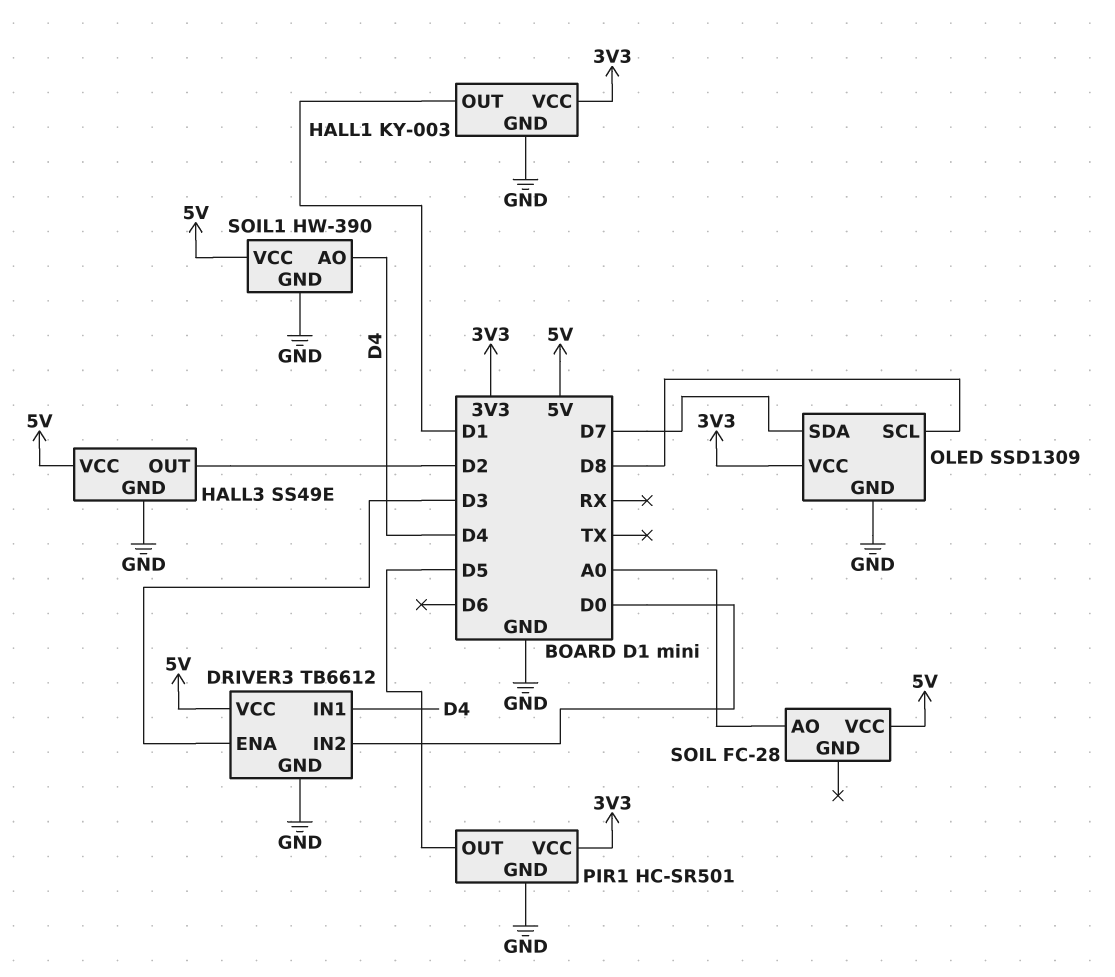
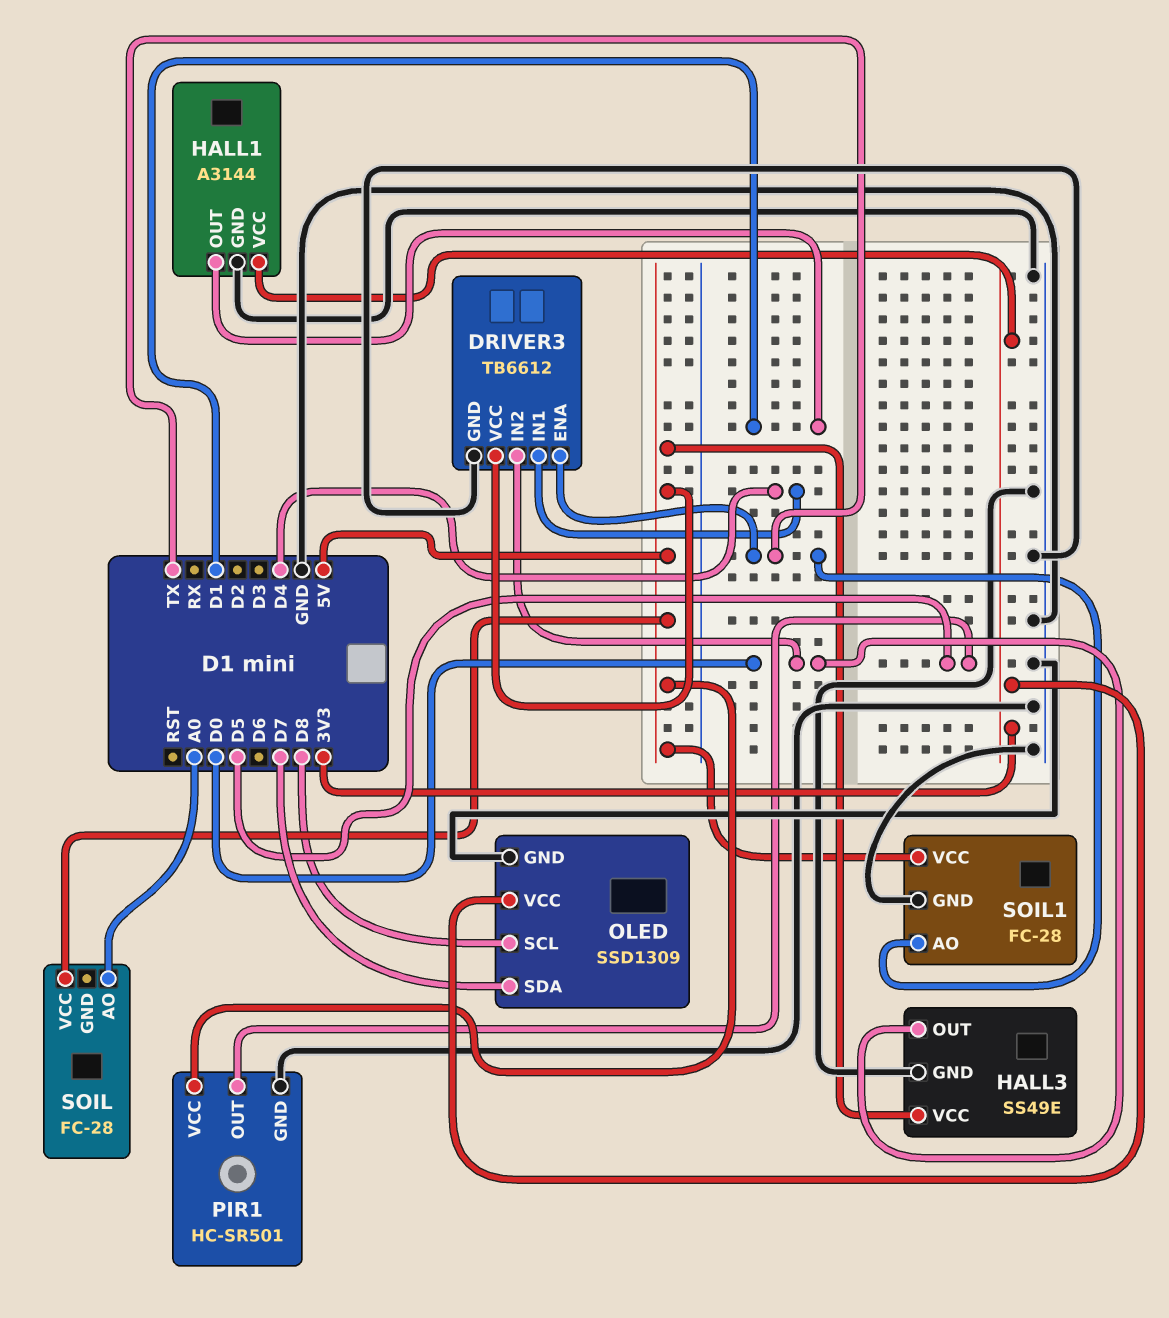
DRIVER3 pin ENA: D3 -> TX
HALL1: KY-003 -> A3144
HALL3 pin OUT: D2 -> D0
PIR1 pin VCC: 3V3 -> 5V
SOIL1: HW-390 -> FC-28
SOIL1 pin AO: D4 -> TX

